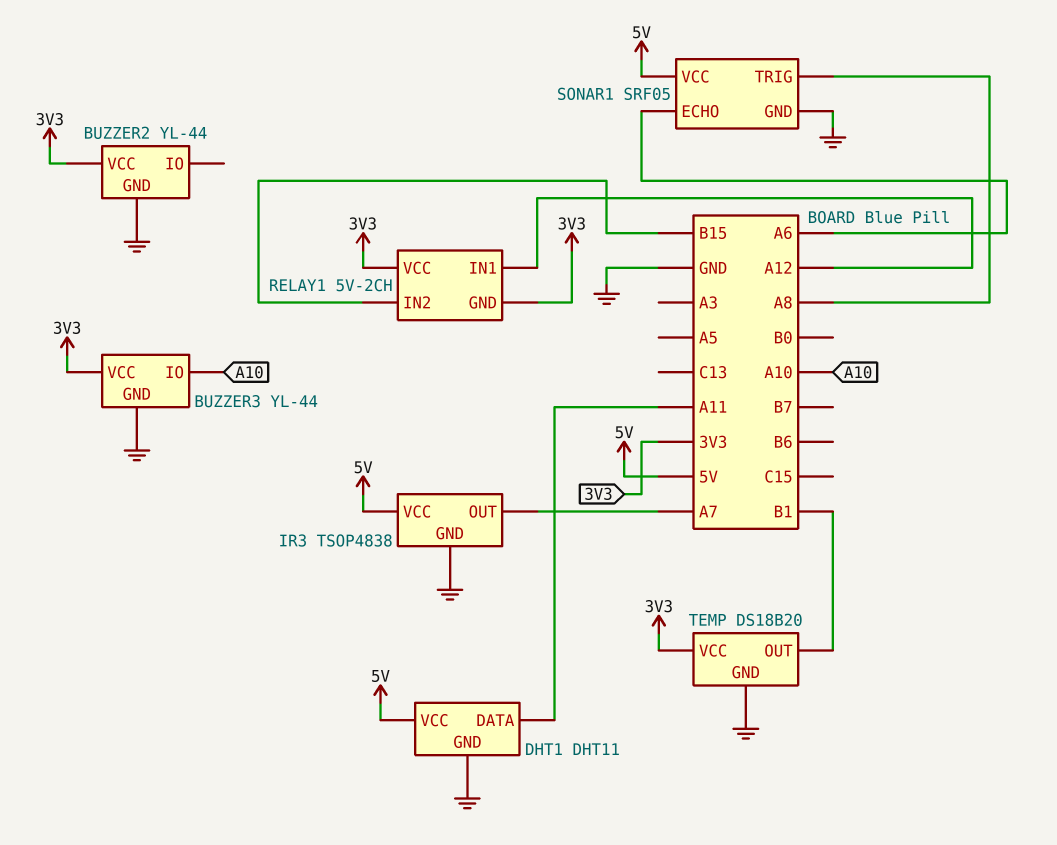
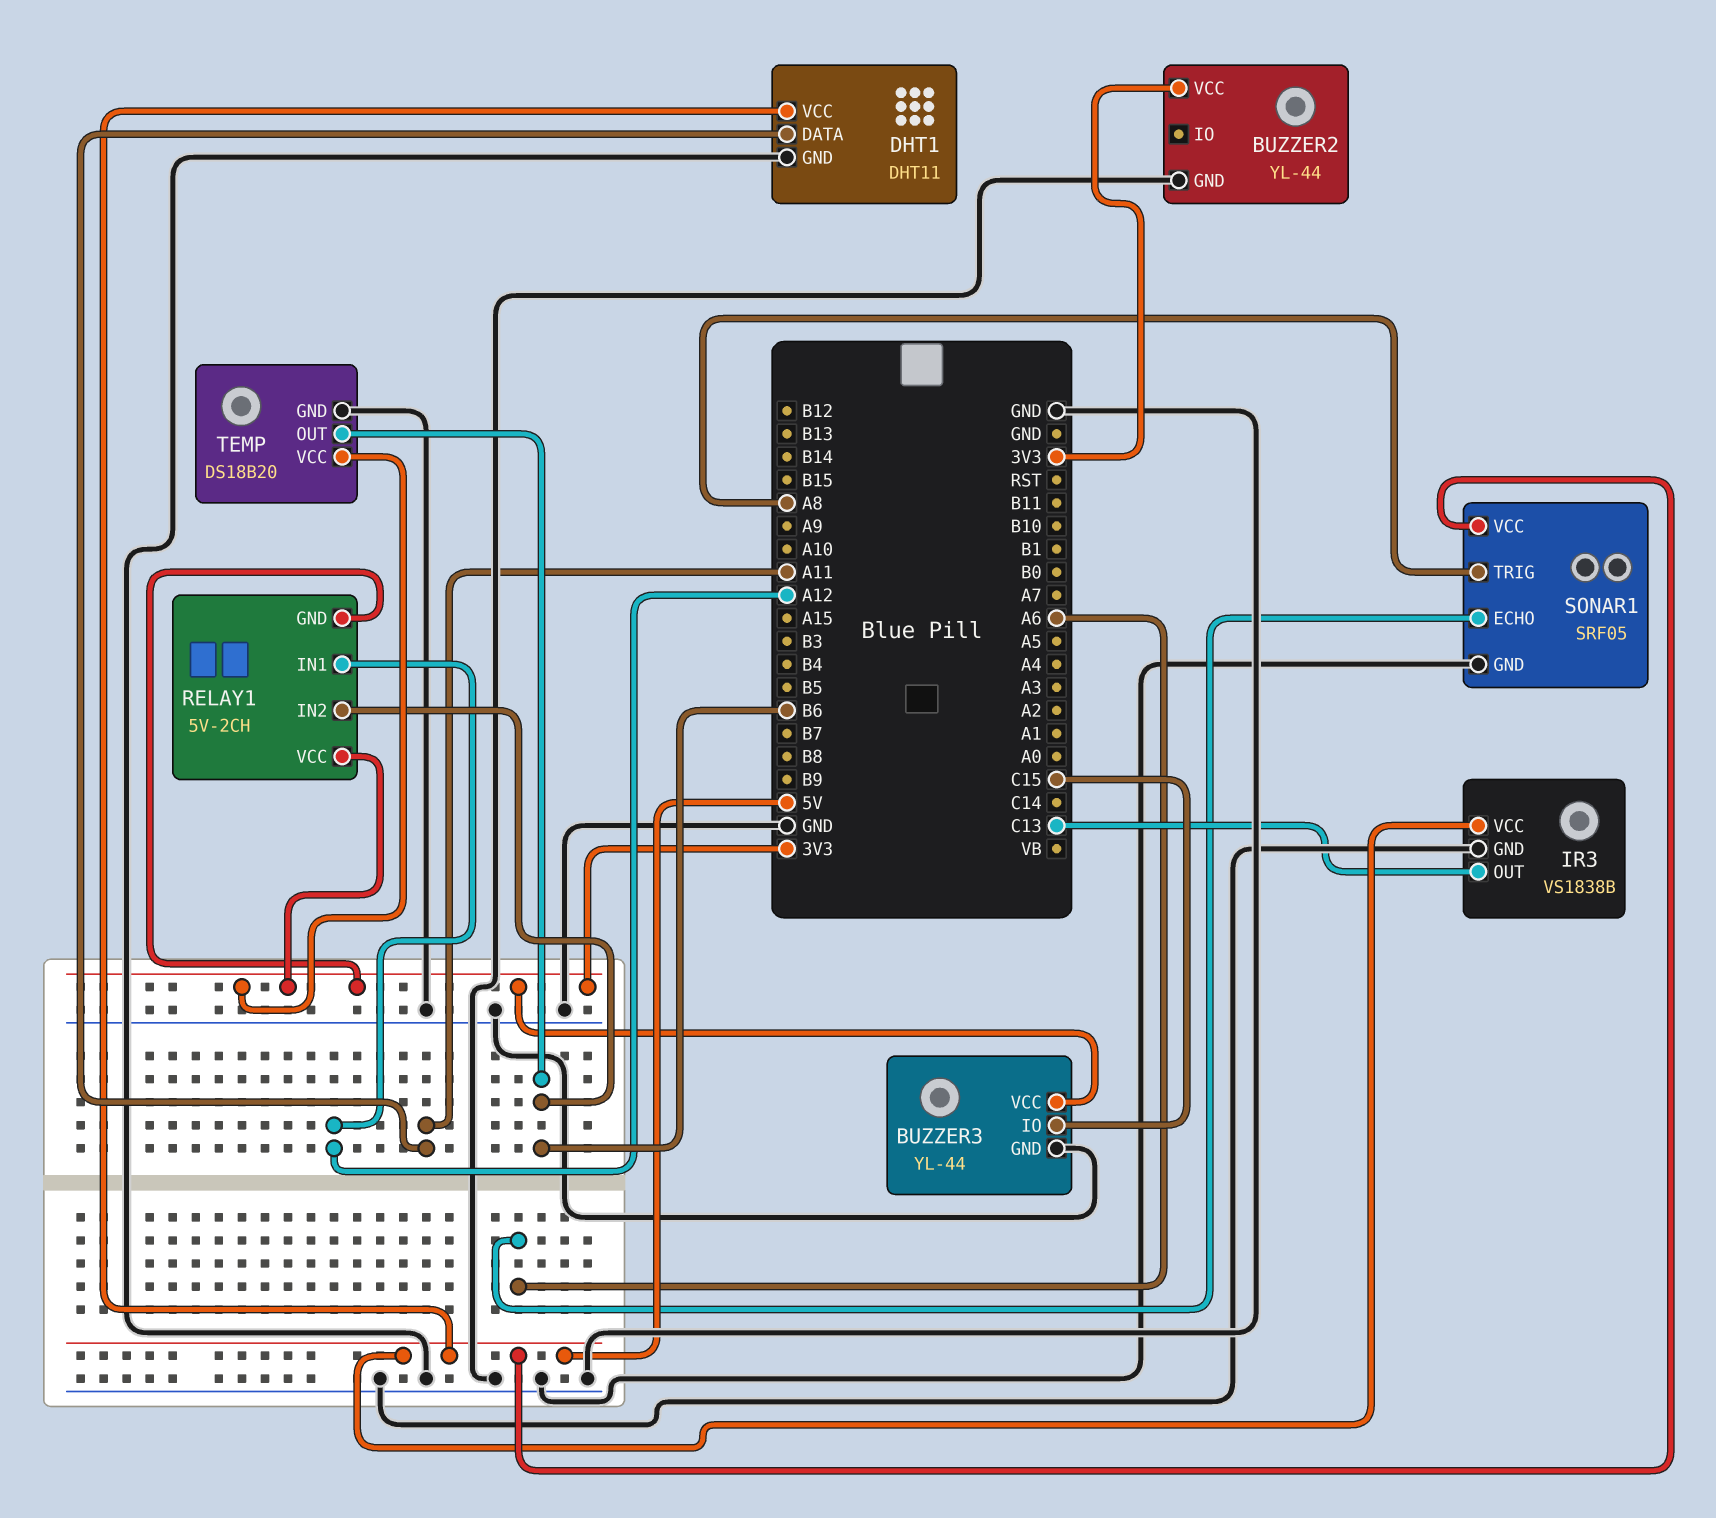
BUZZER3 pin IO: A10 -> C15
IR3: TSOP4838 -> VS1838B
IR3 pin OUT: A7 -> C13
RELAY1 pin IN2: B15 -> B6
TEMP pin OUT: B1 -> B6

